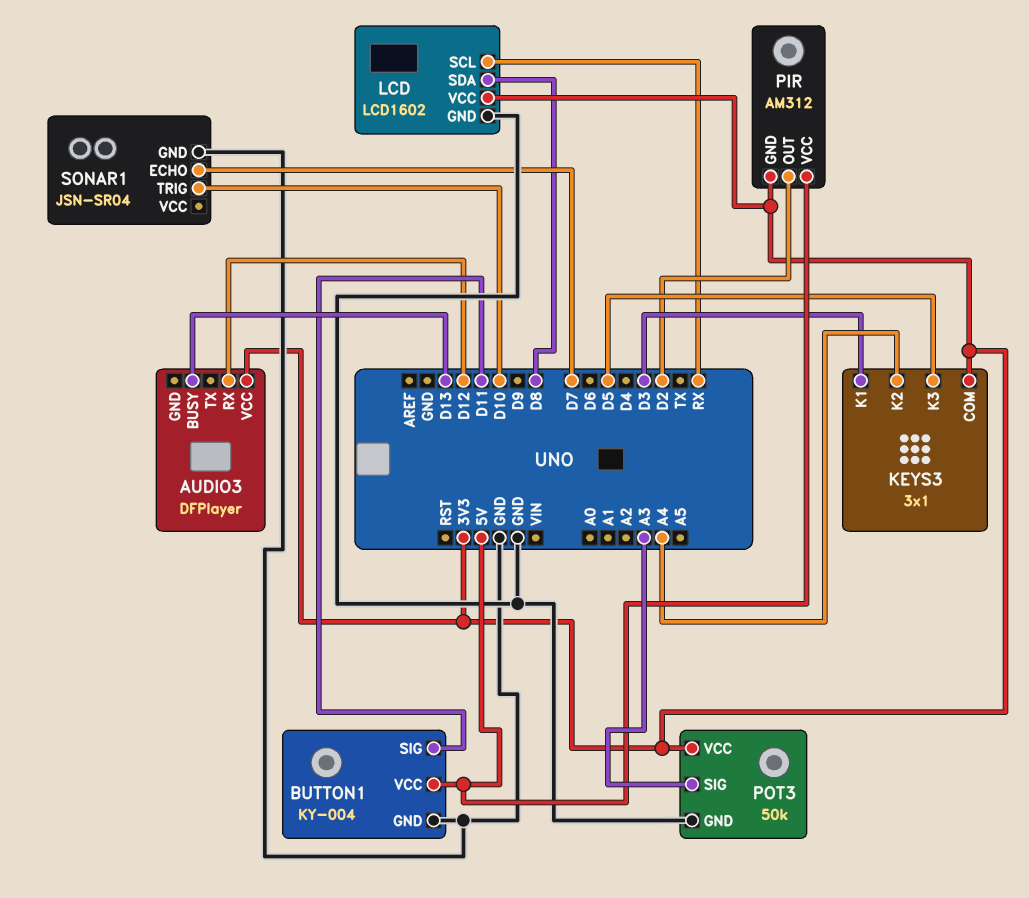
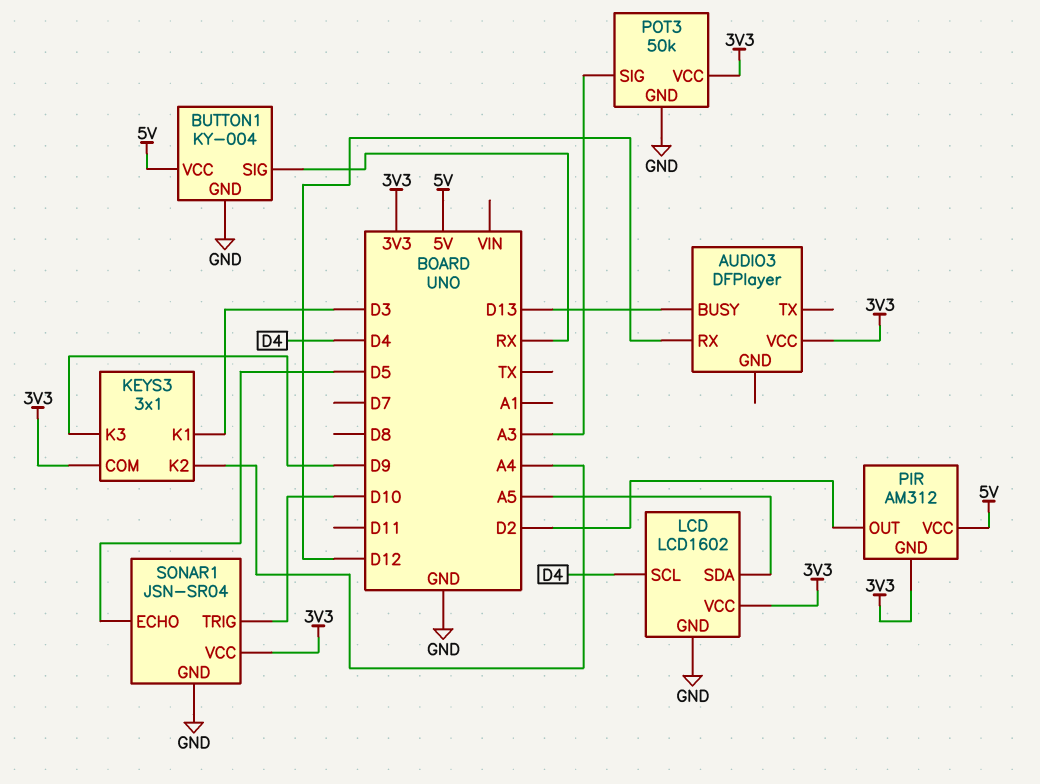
BUTTON1 pin SIG: D11 -> RX
KEYS3 pin K3: D5 -> D9
LCD pin SCL: RX -> D4
LCD pin SDA: D8 -> A5
SONAR1 pin ECHO: D7 -> D5
SONAR1 pin VCC: none -> 3V3

